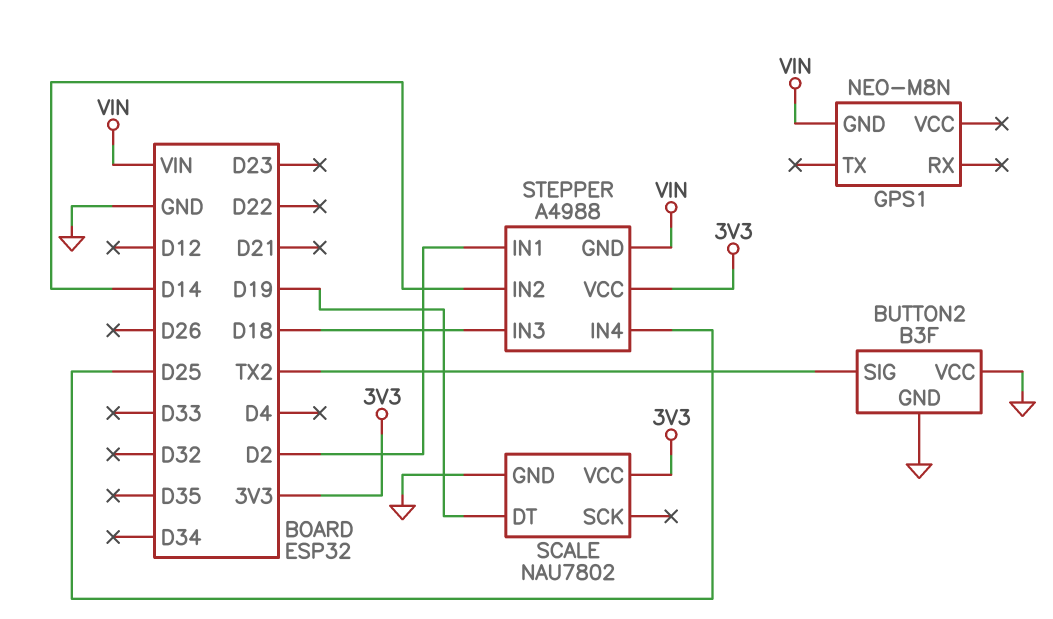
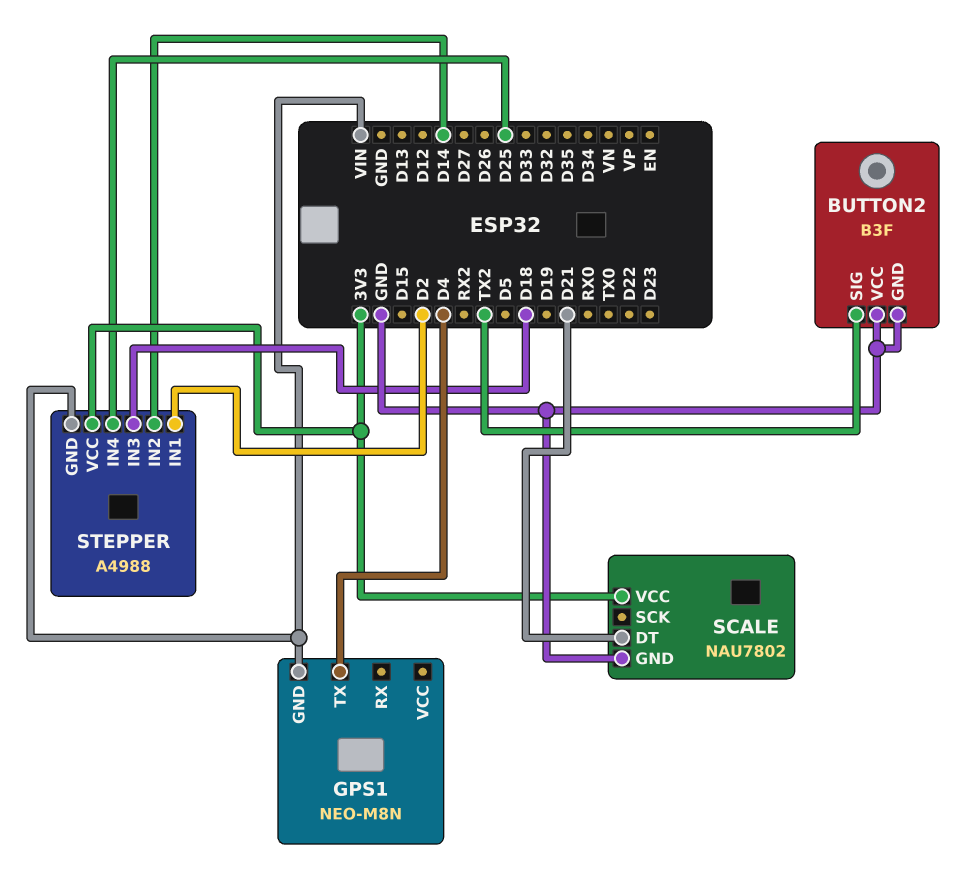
GPS1 pin TX: none -> D4
SCALE pin DT: D19 -> D21

